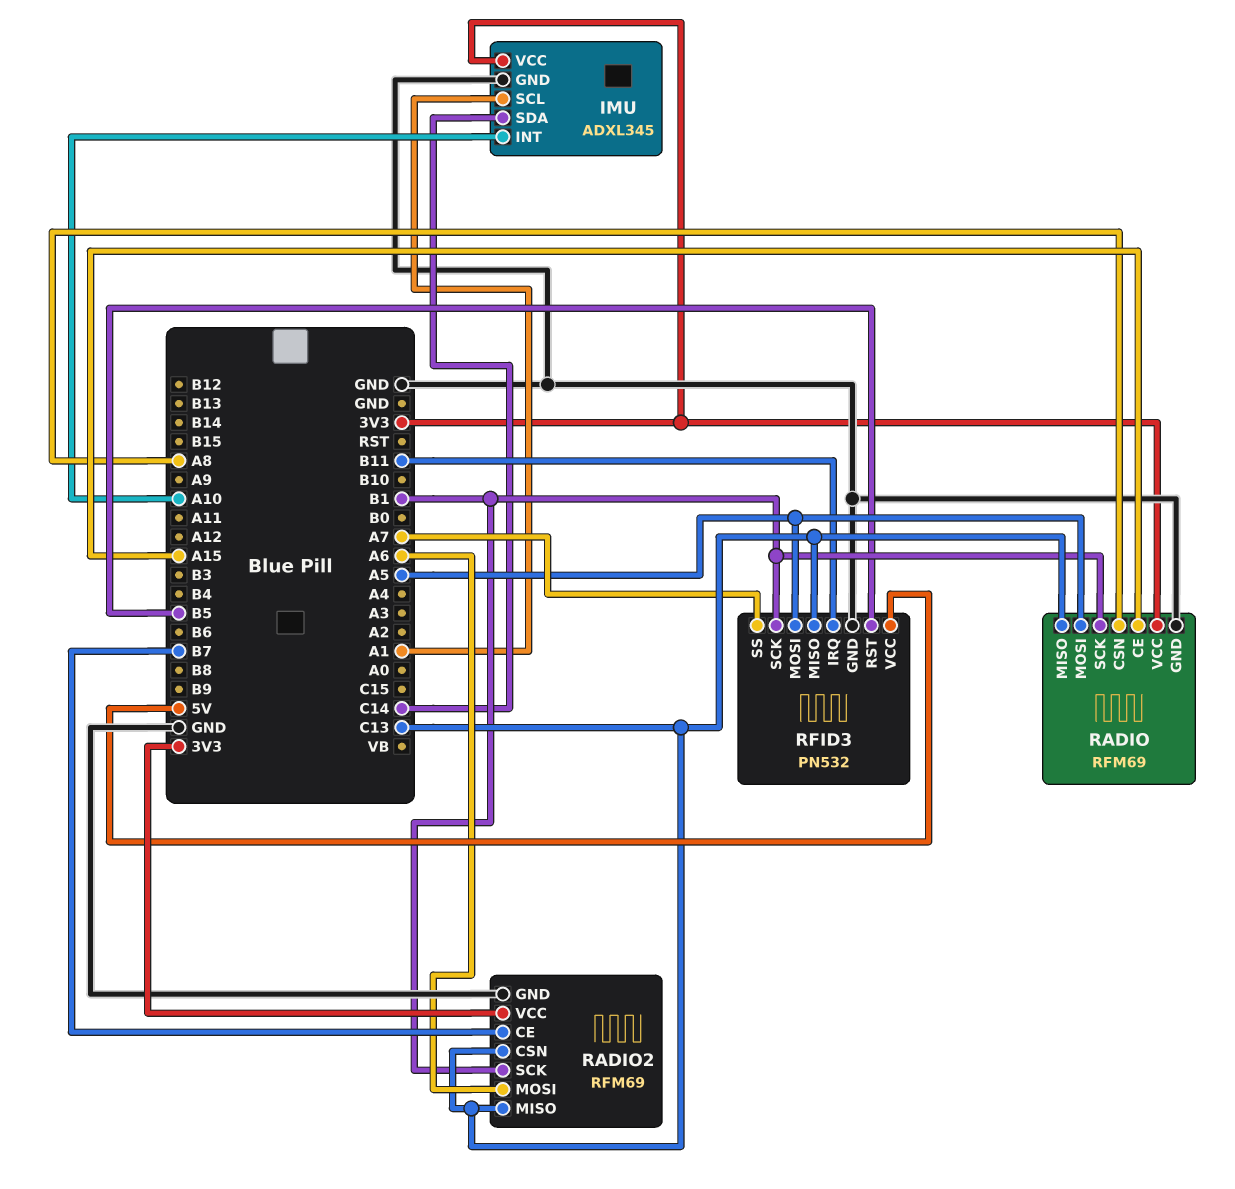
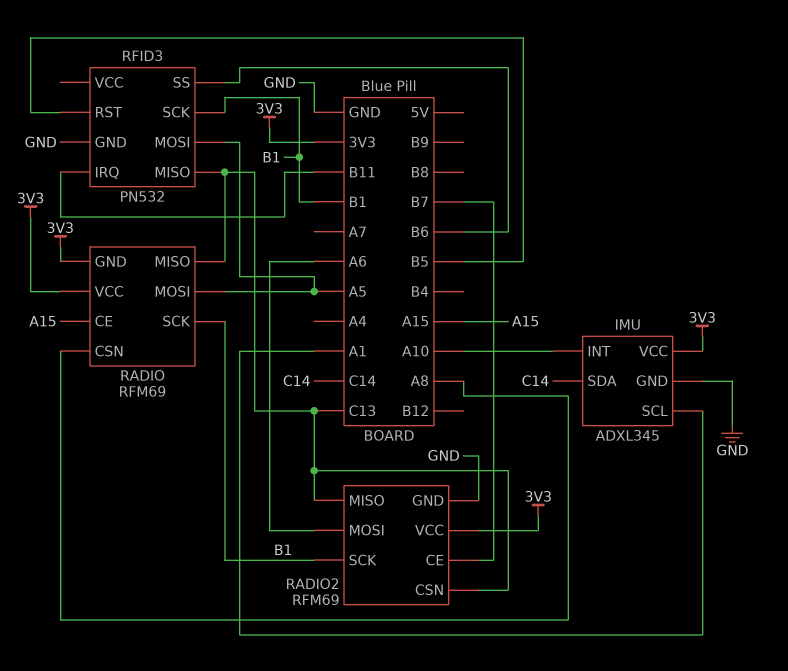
RADIO pin GND: GND -> 3V3
RFID3 pin SS: A7 -> B6
RFID3 pin VCC: 5V -> none

